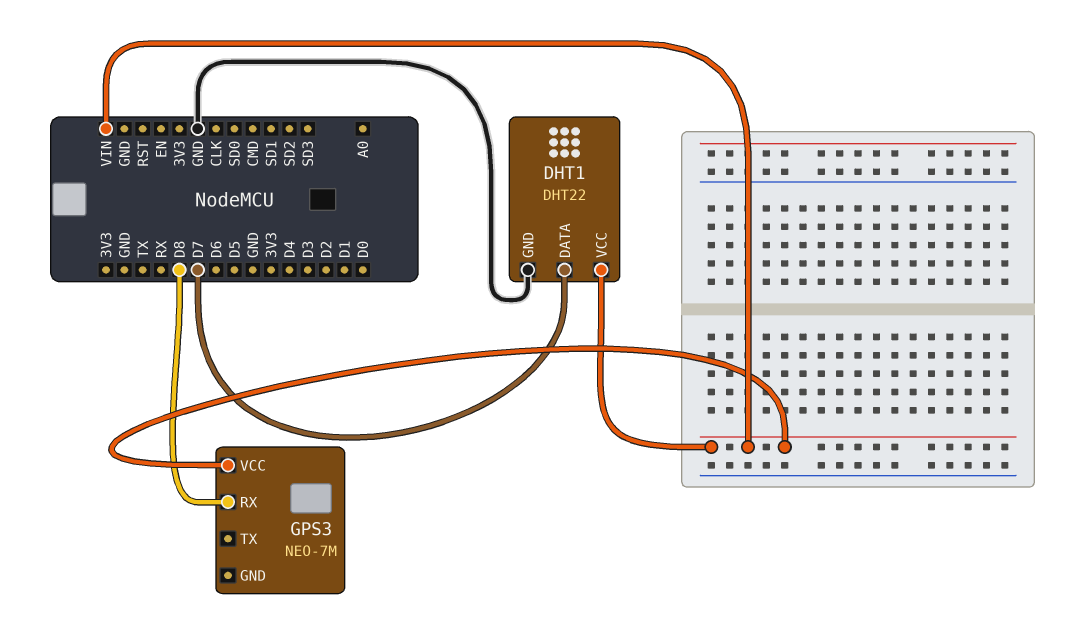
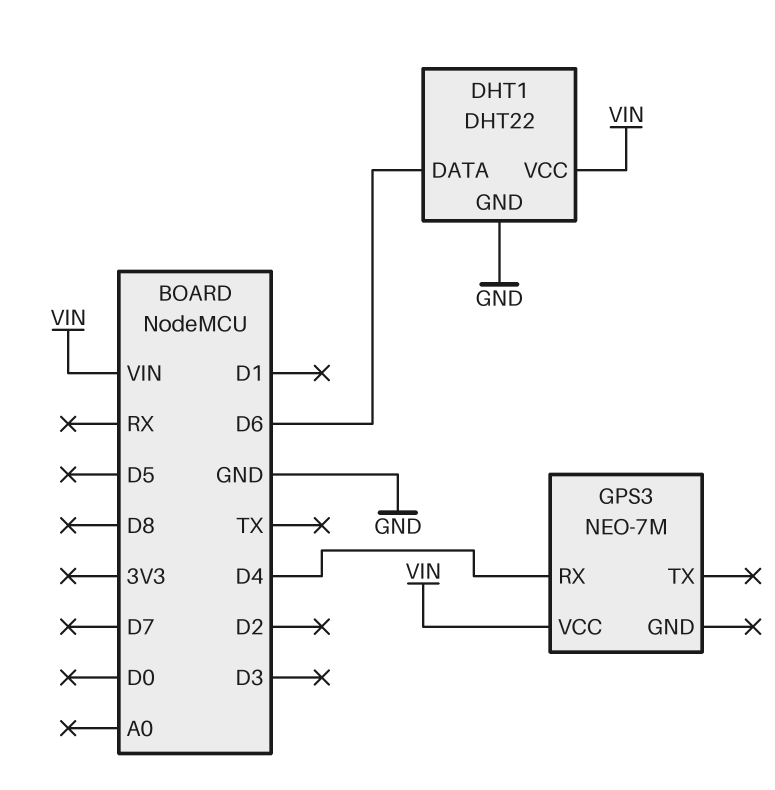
DHT1 pin DATA: D7 -> D6
GPS3 pin RX: D8 -> D4

